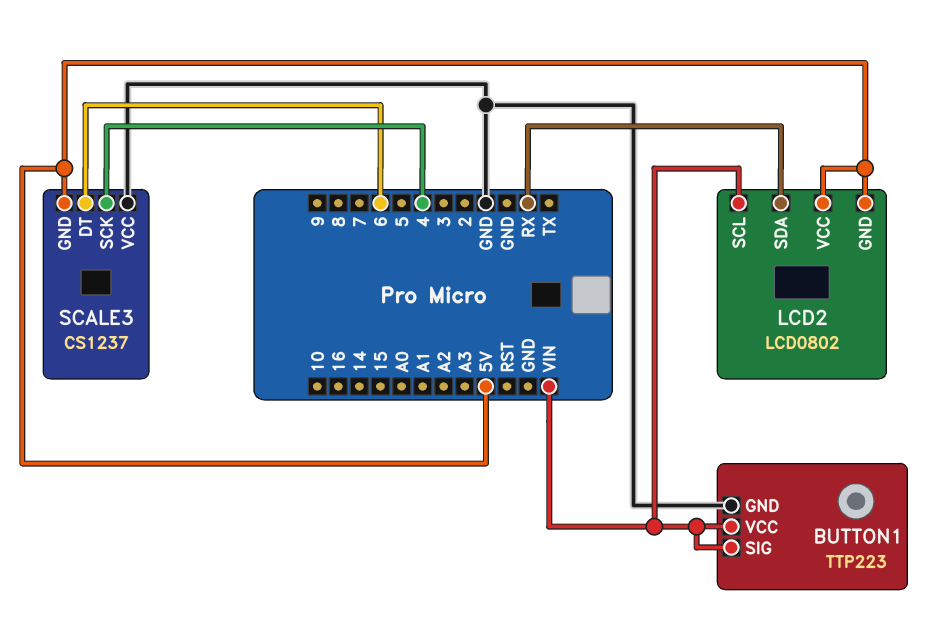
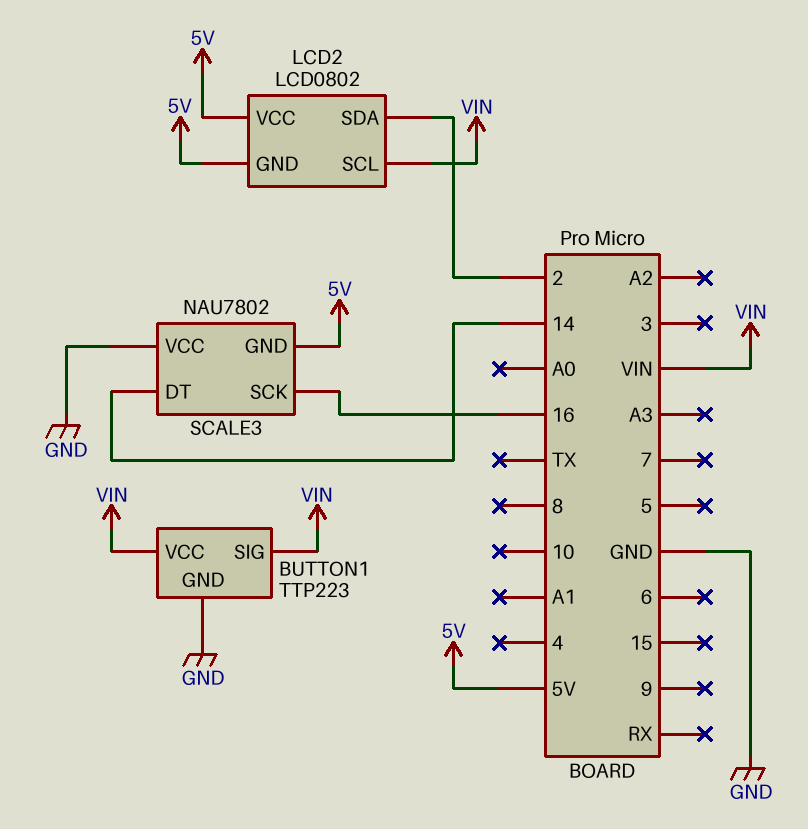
LCD2 pin SDA: RX -> 2
SCALE3: CS1237 -> NAU7802
SCALE3 pin DT: 6 -> 14
SCALE3 pin SCK: 4 -> 16

